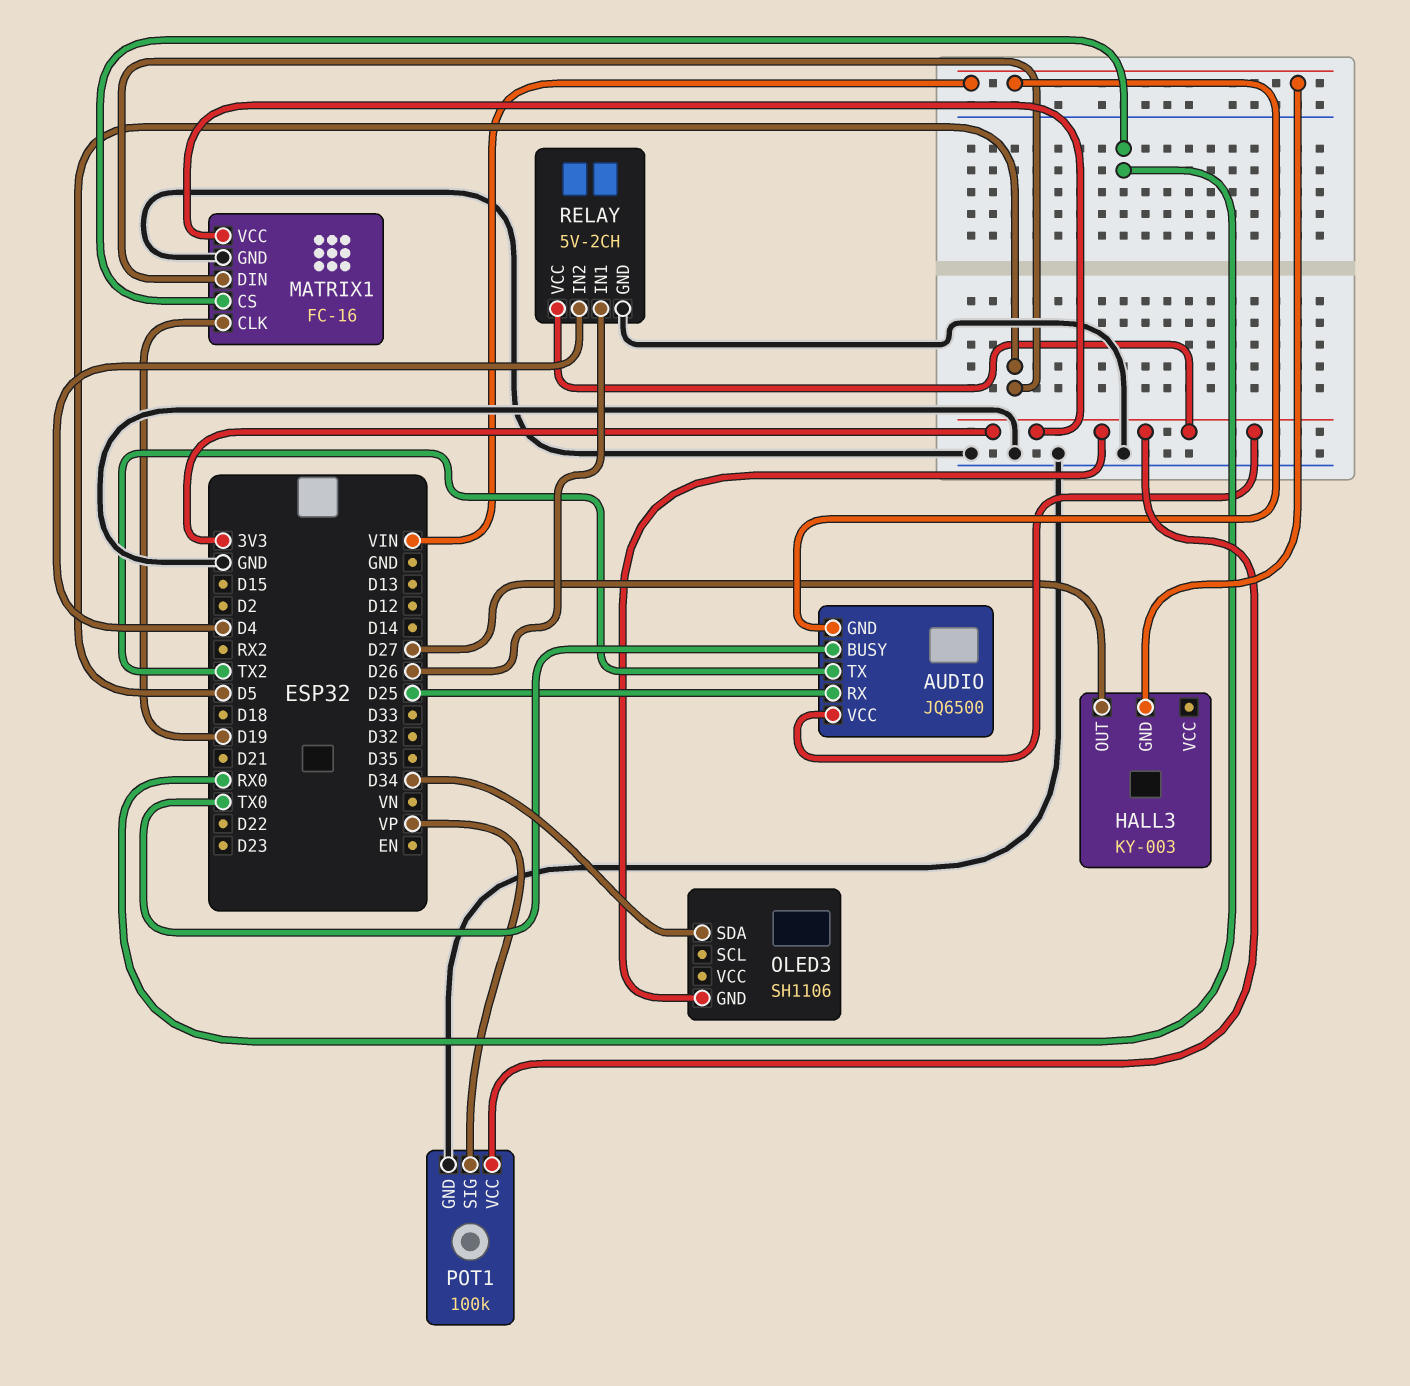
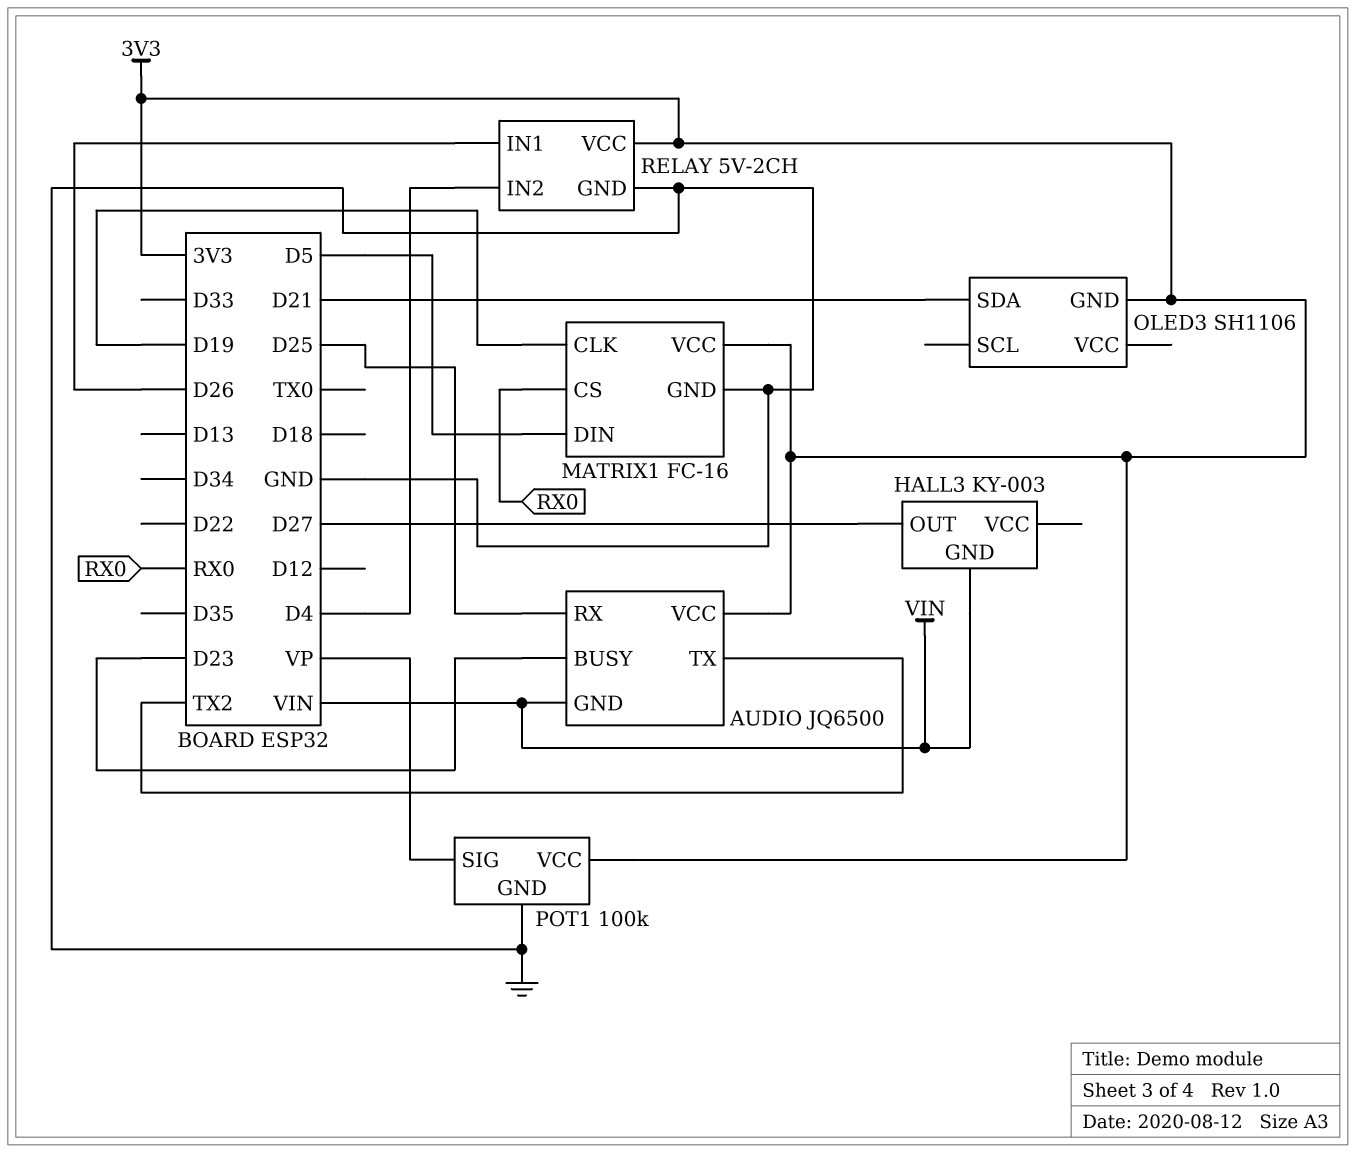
AUDIO pin BUSY: TX0 -> D23
OLED3 pin SDA: D34 -> D21

